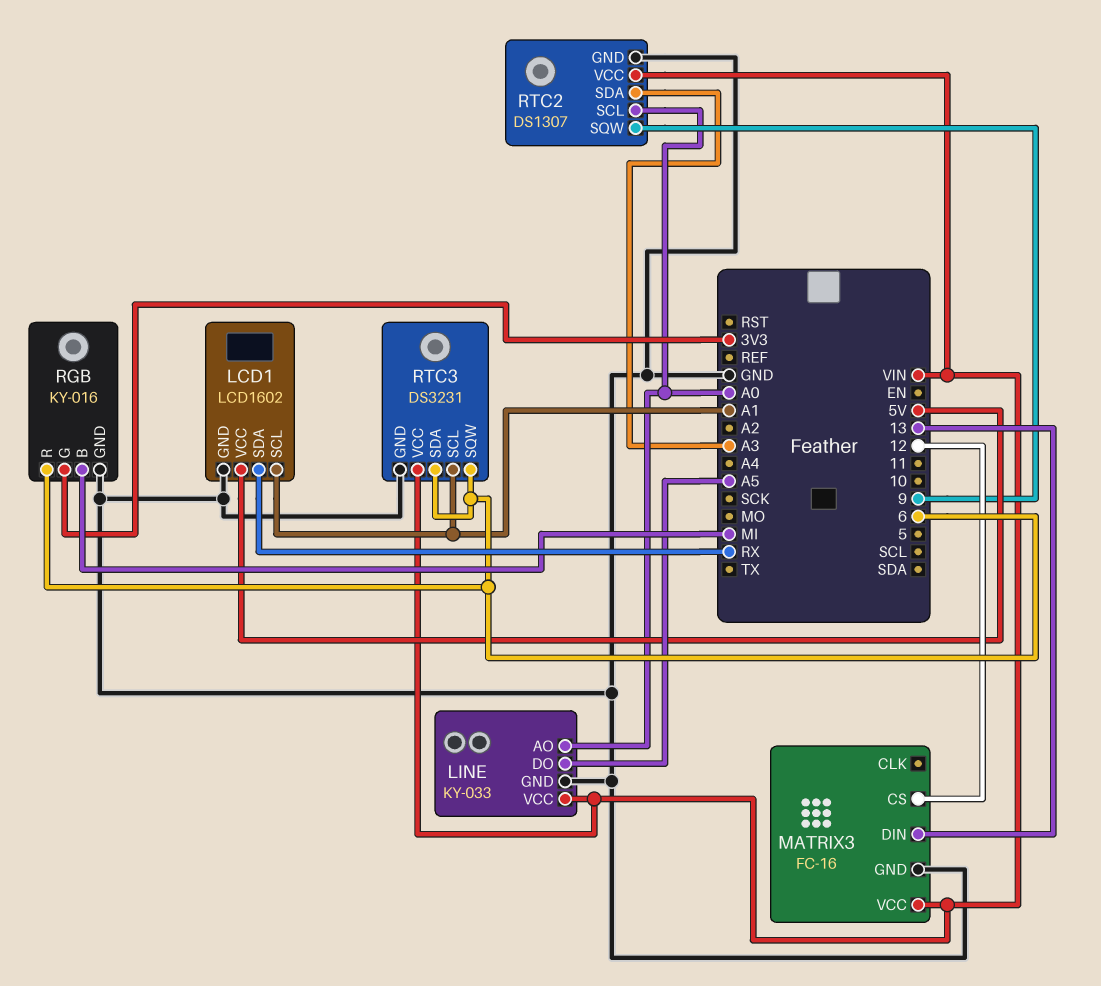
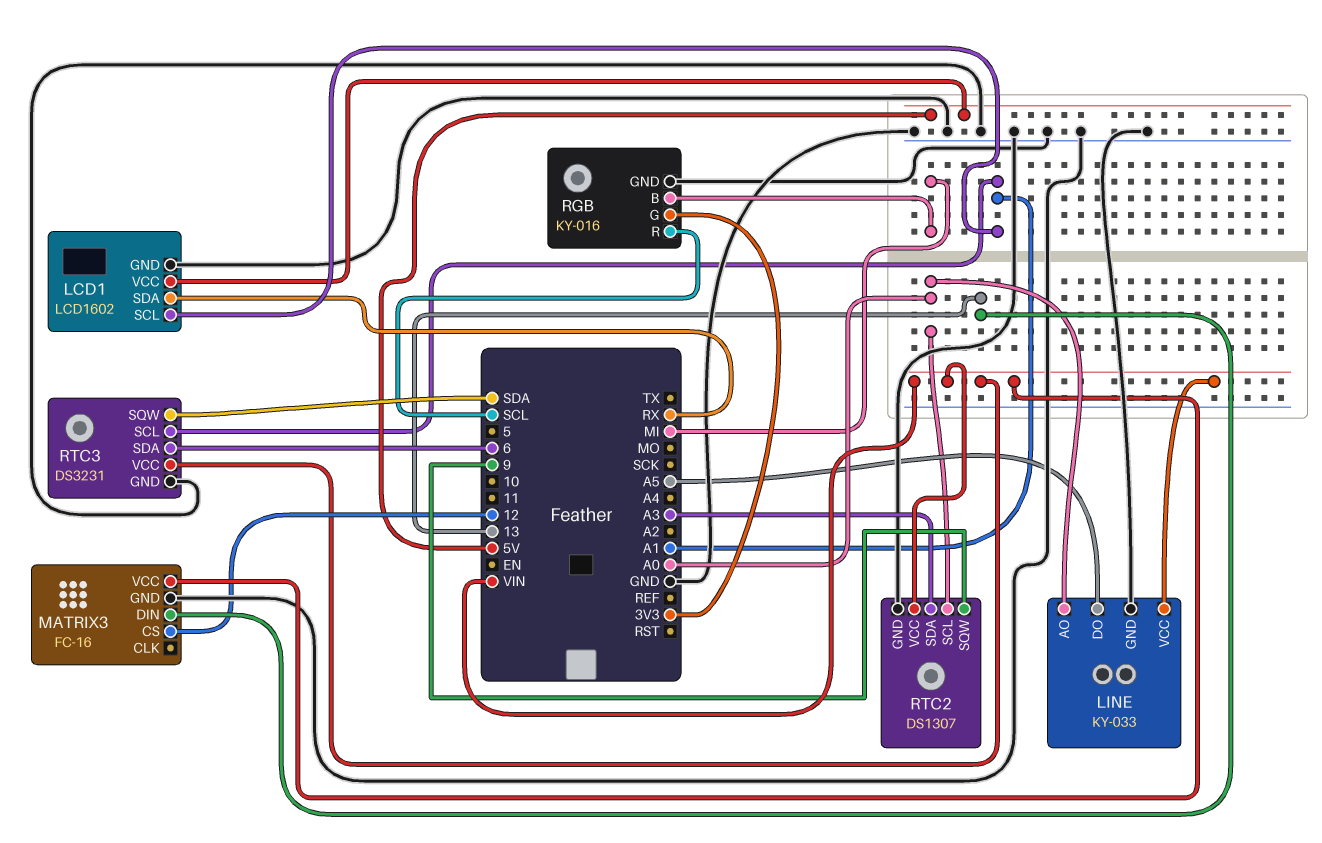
RGB pin R: 6 -> SCL
RTC3 pin SQW: 6 -> SDA

